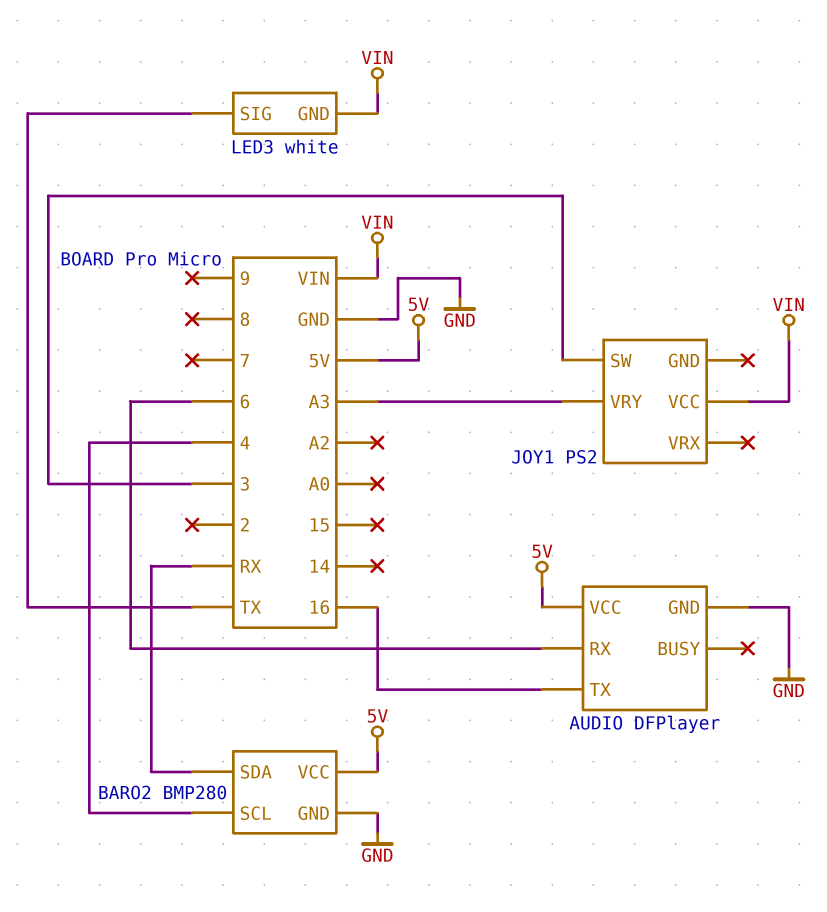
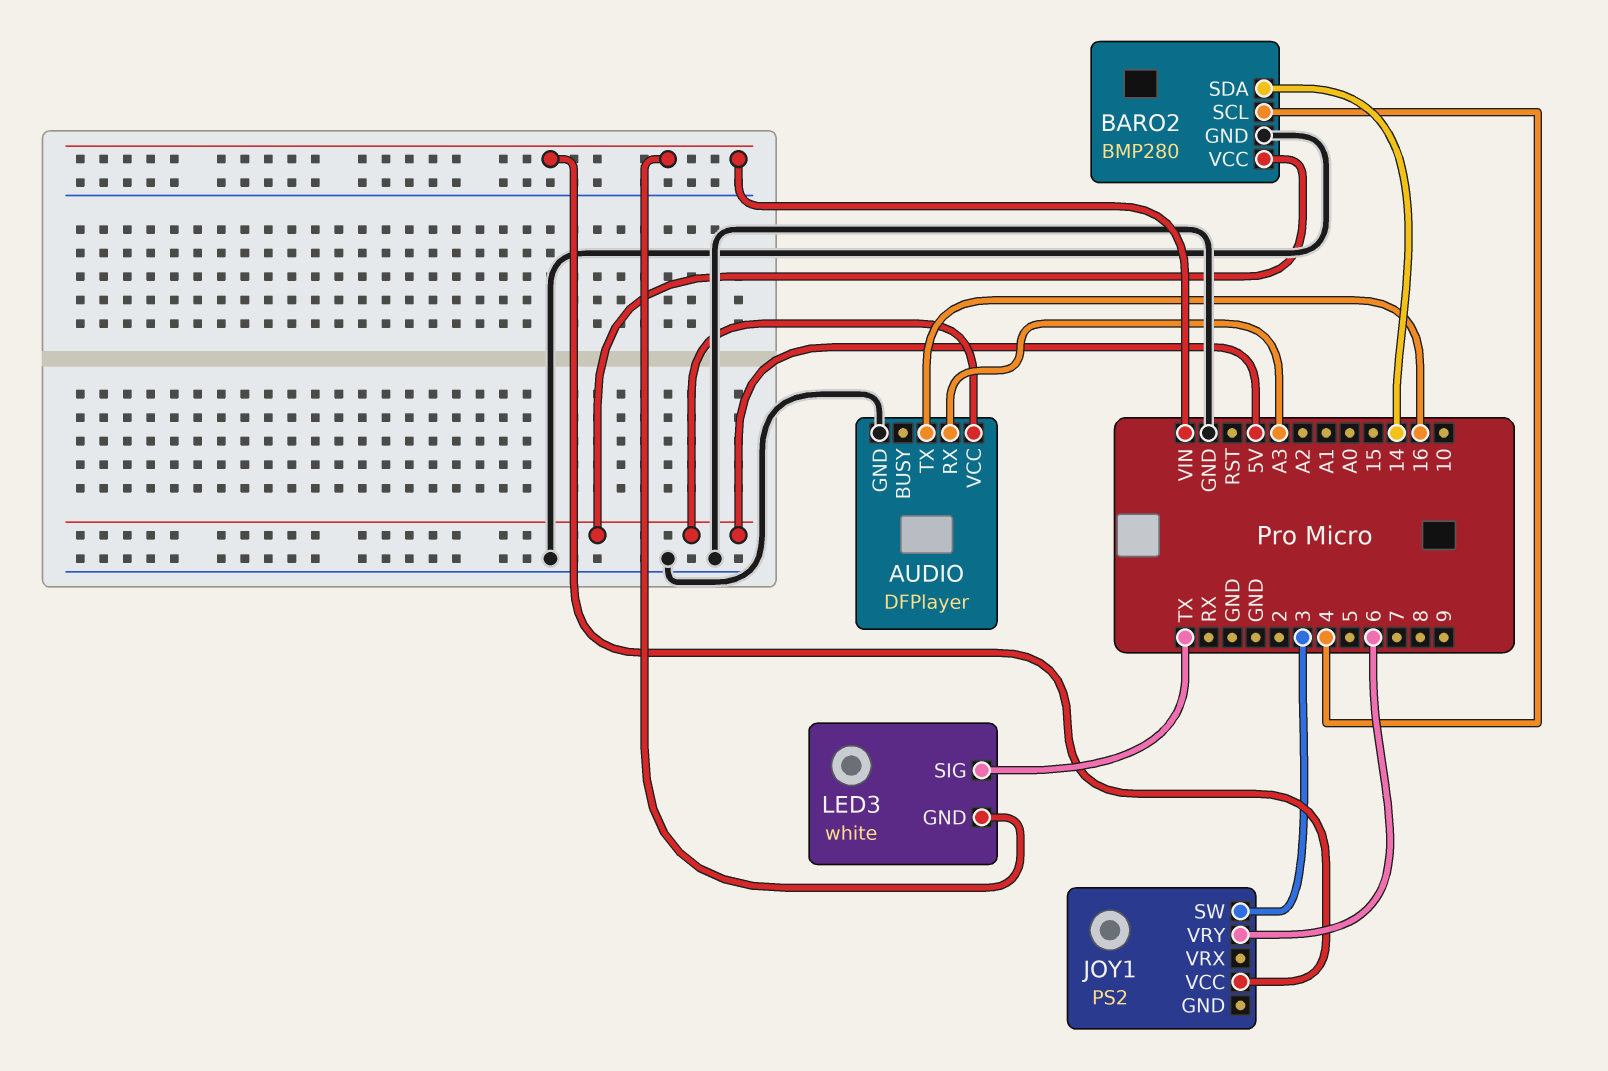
AUDIO pin RX: 6 -> A3
BARO2 pin SDA: RX -> 14
JOY1 pin VRY: A3 -> 6

